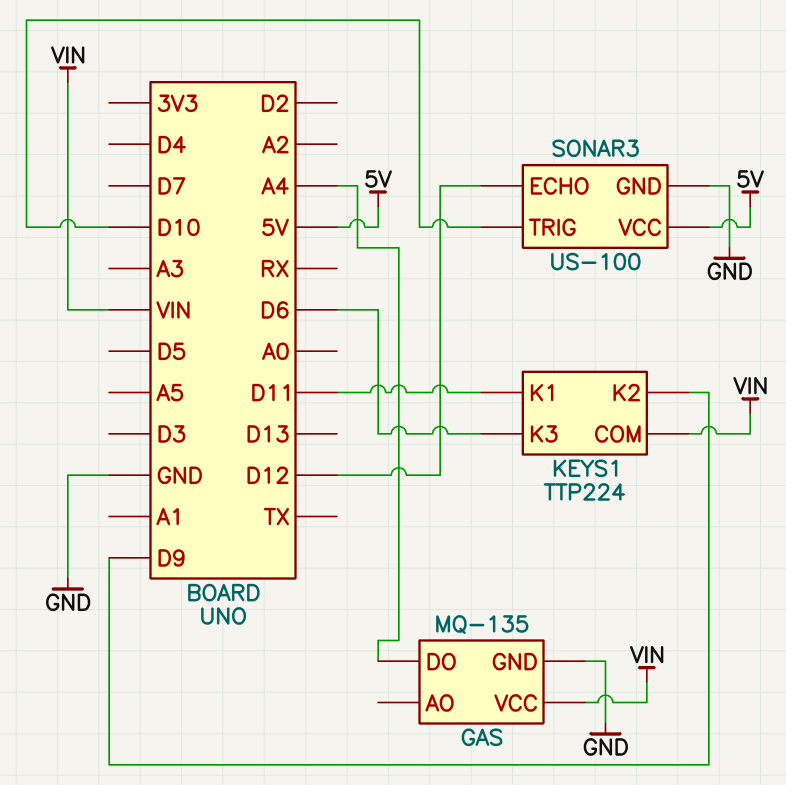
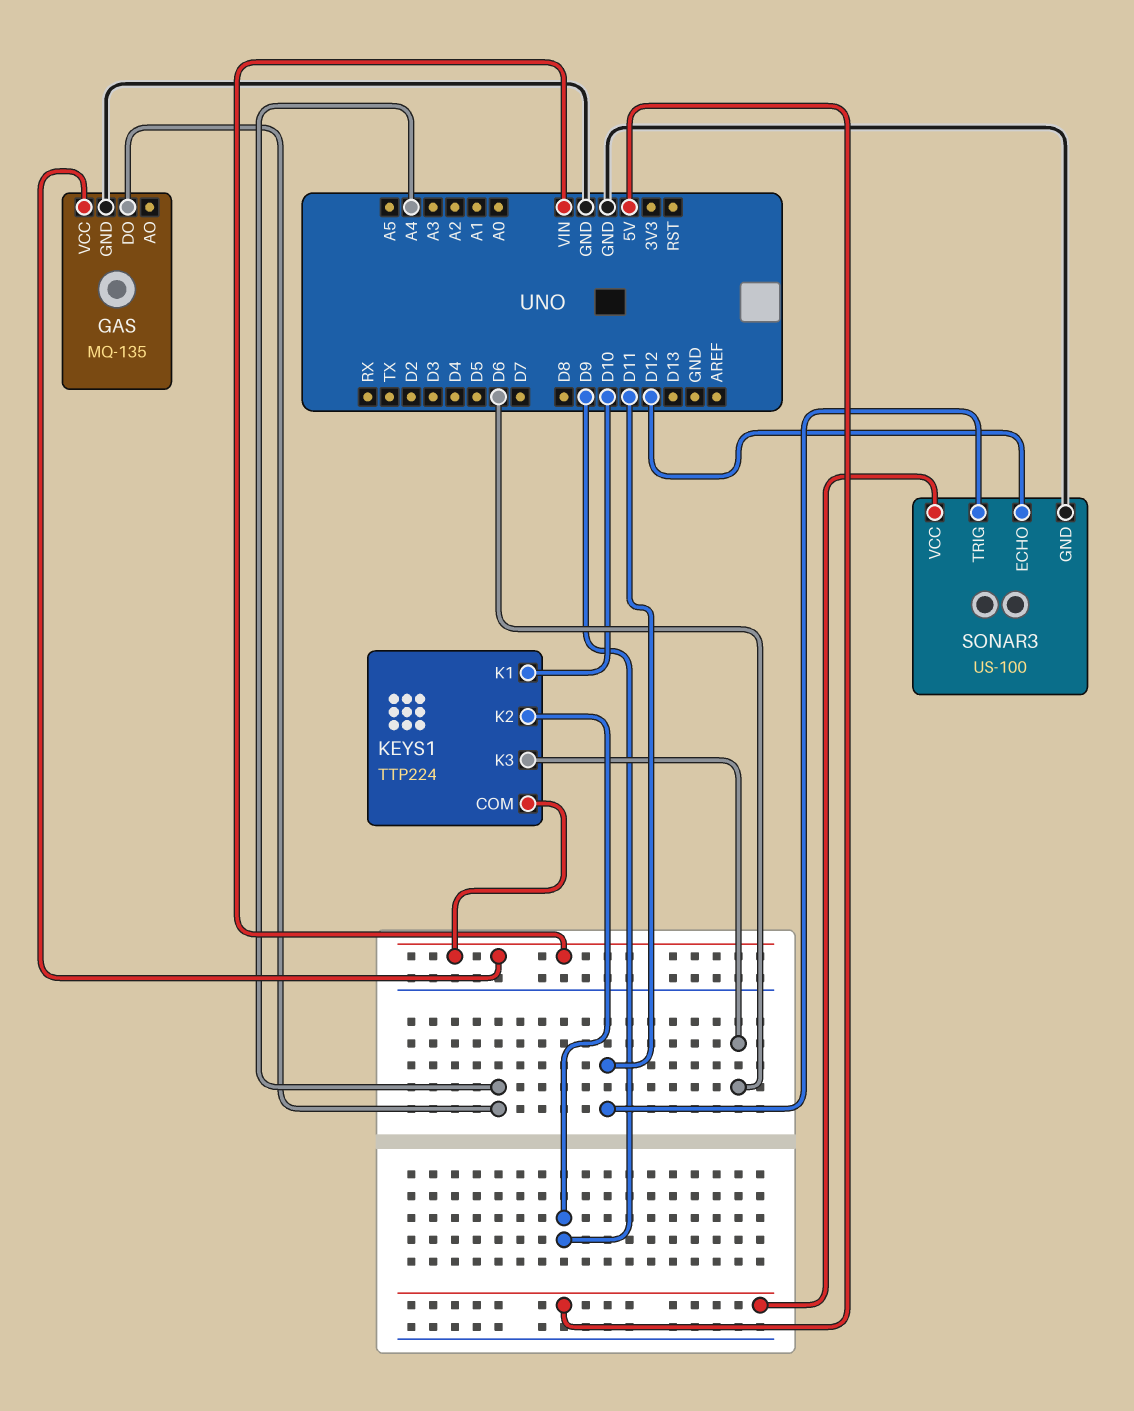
KEYS1 pin K1: D11 -> D10
SONAR3 pin TRIG: D10 -> D11

